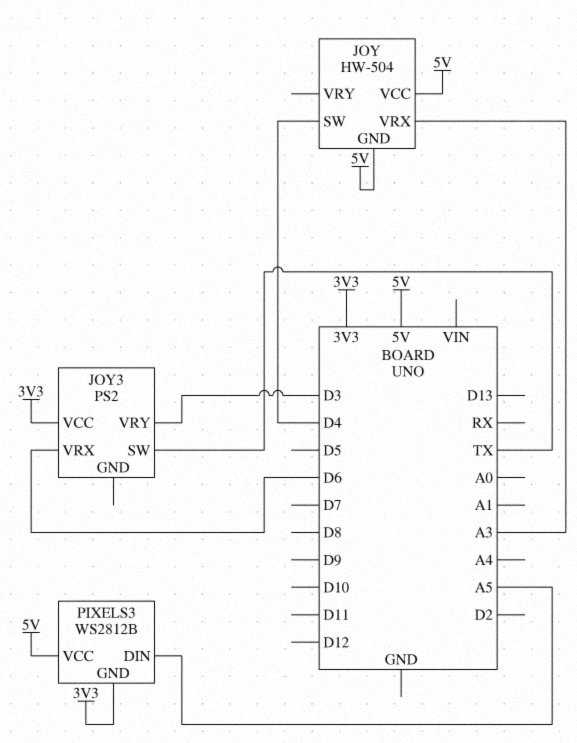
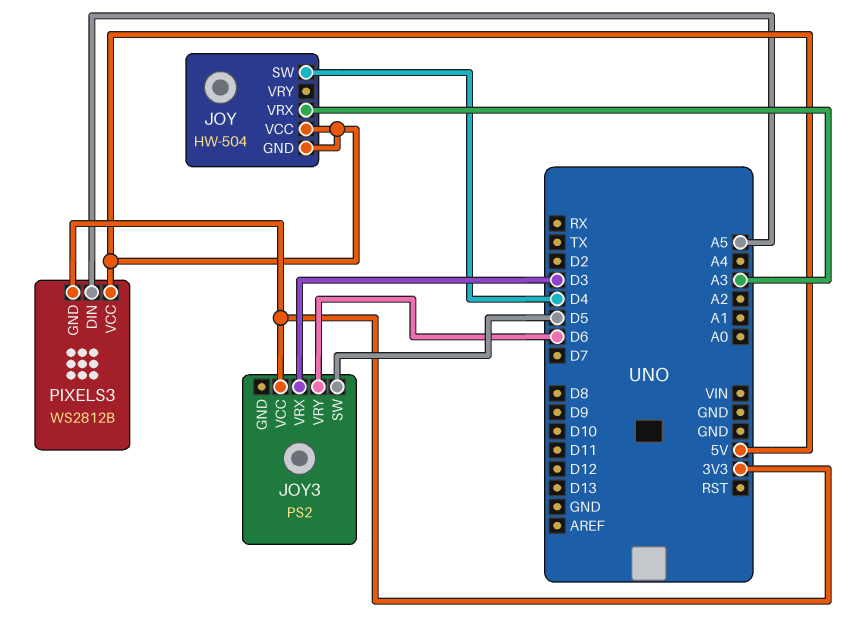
JOY3 pin SW: TX -> D5
JOY3 pin VRX: D6 -> D3
JOY3 pin VRY: D3 -> D6

